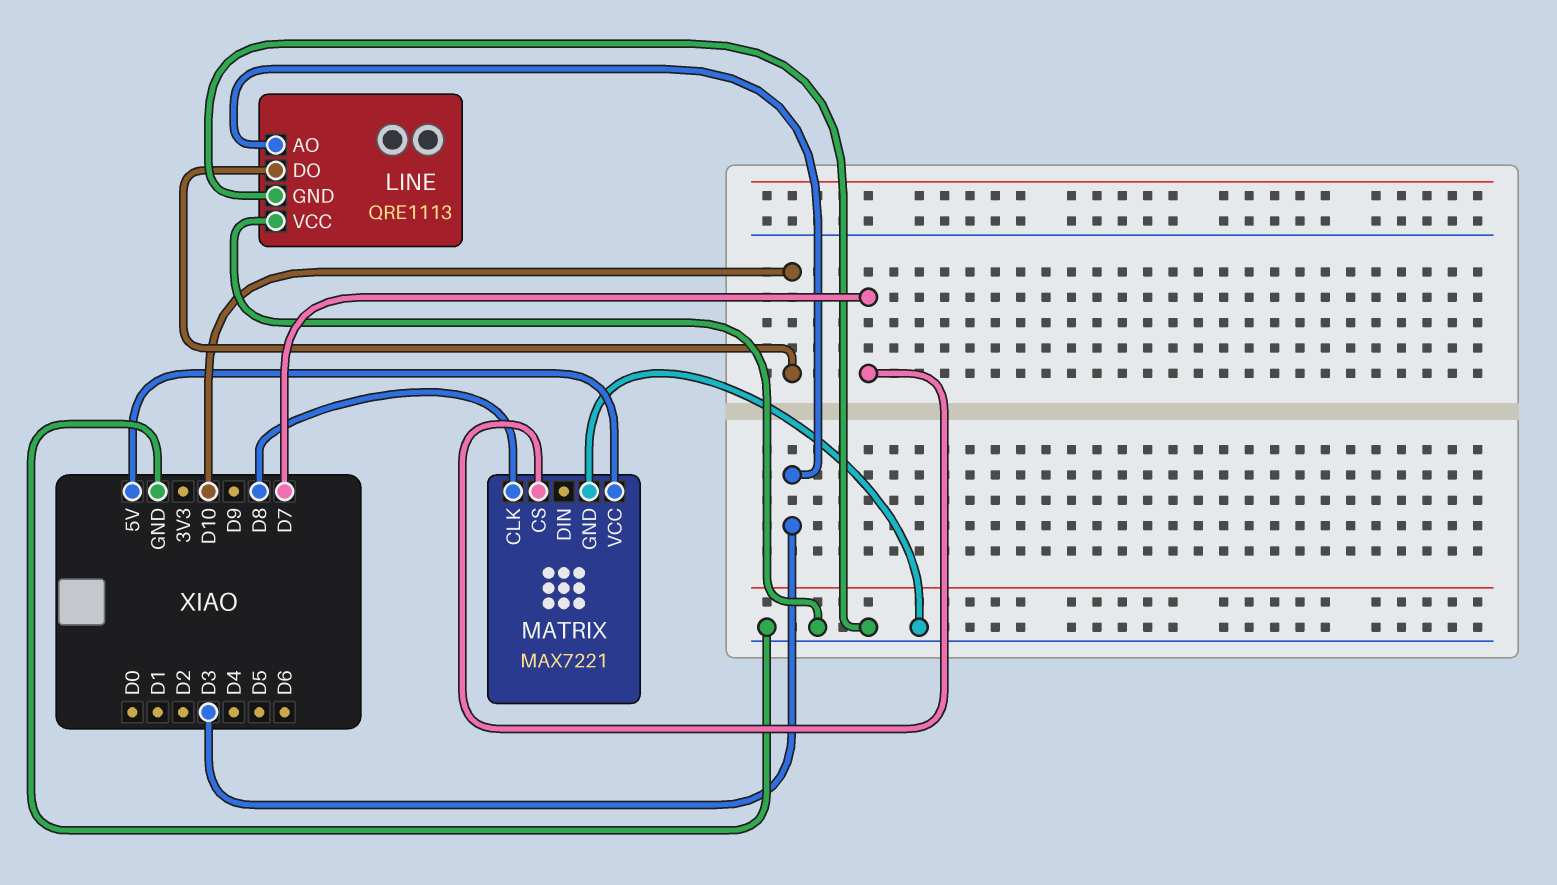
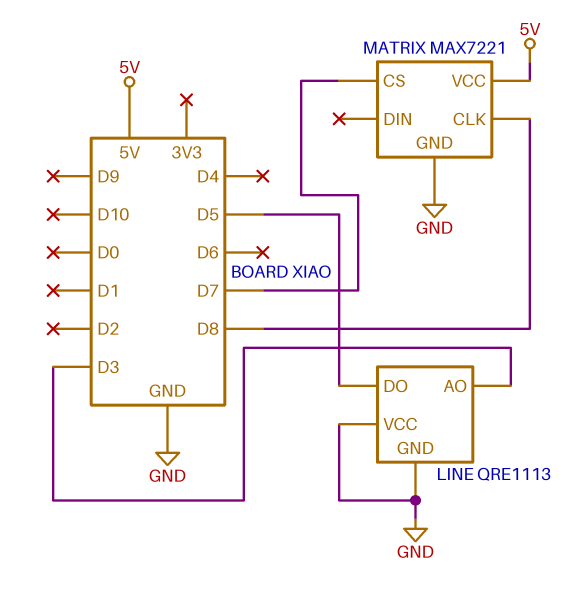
LINE pin DO: D10 -> D5

